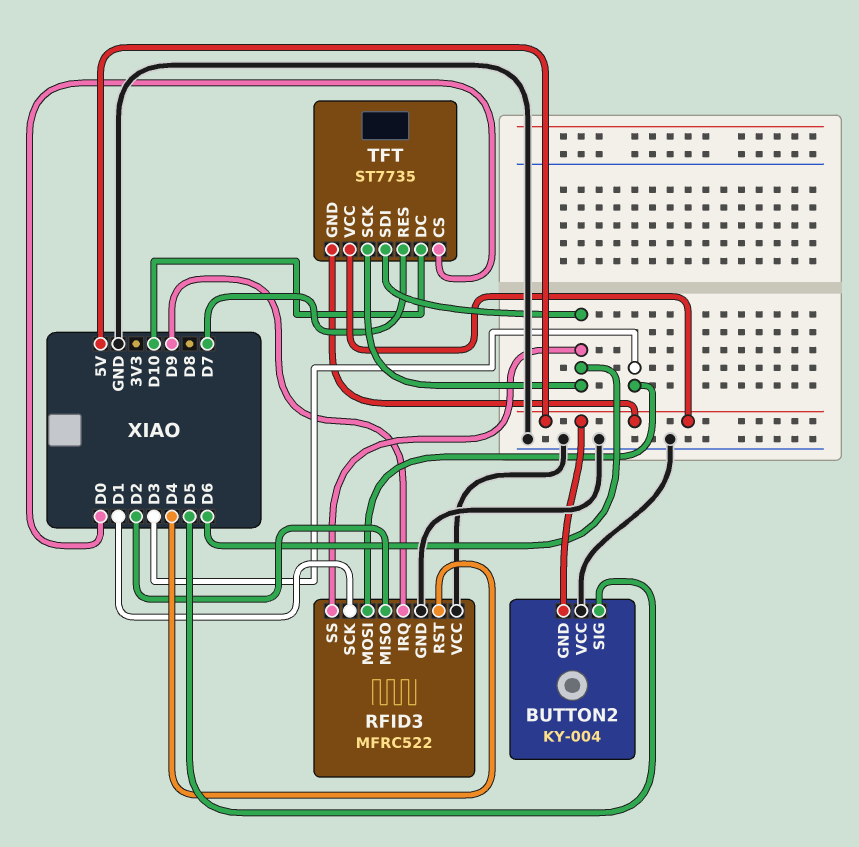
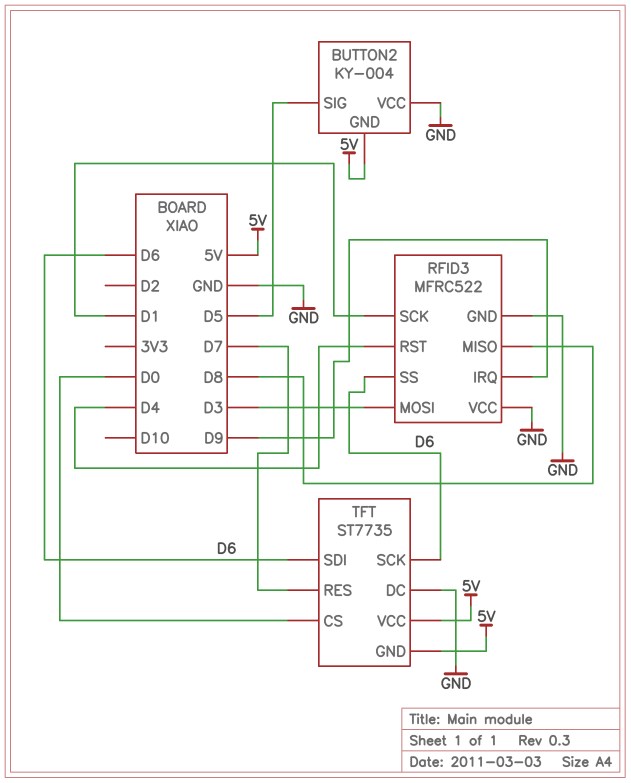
RFID3 pin MISO: D2 -> D8
TFT pin DC: D10 -> GND

